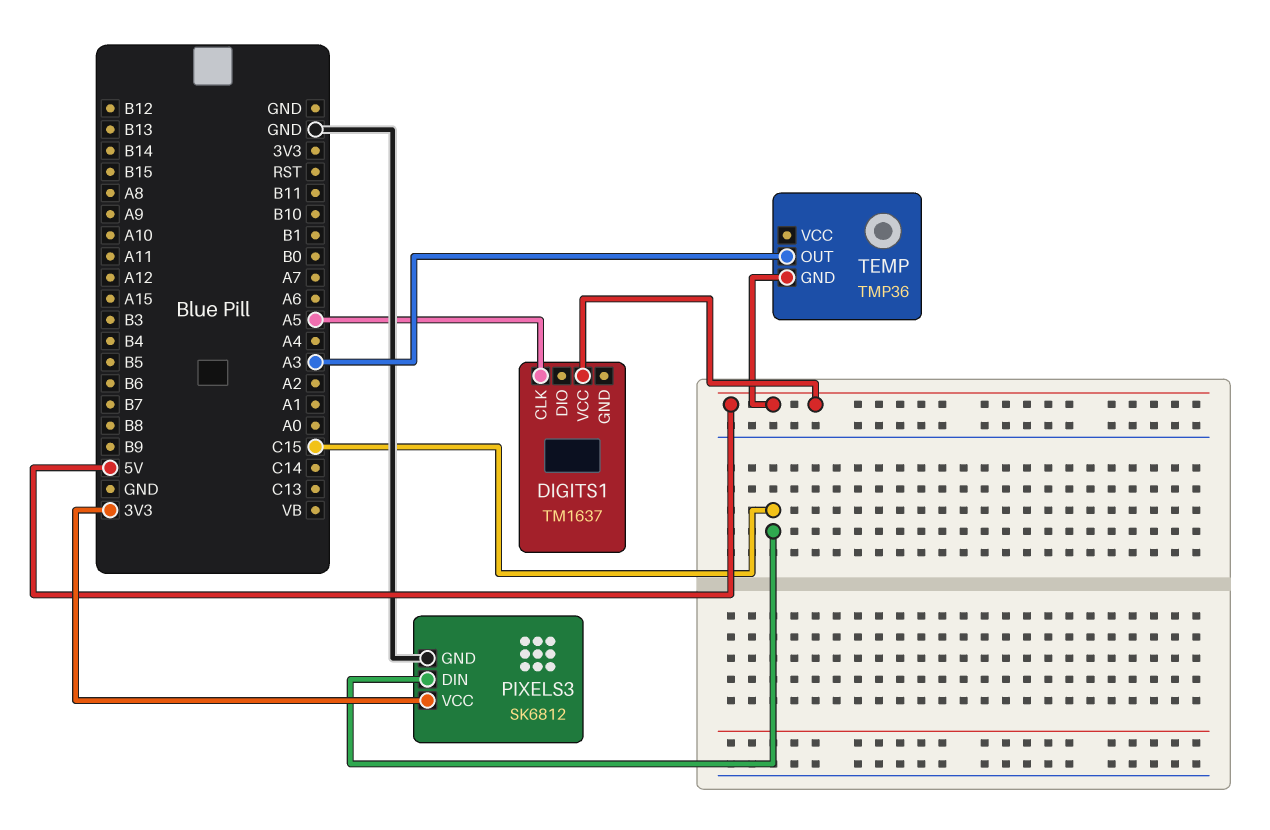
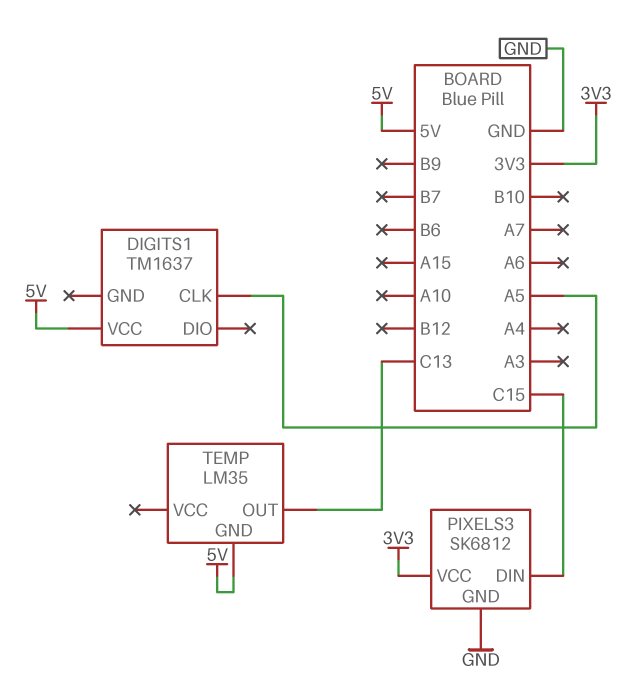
TEMP: TMP36 -> LM35
TEMP pin OUT: A3 -> C13

